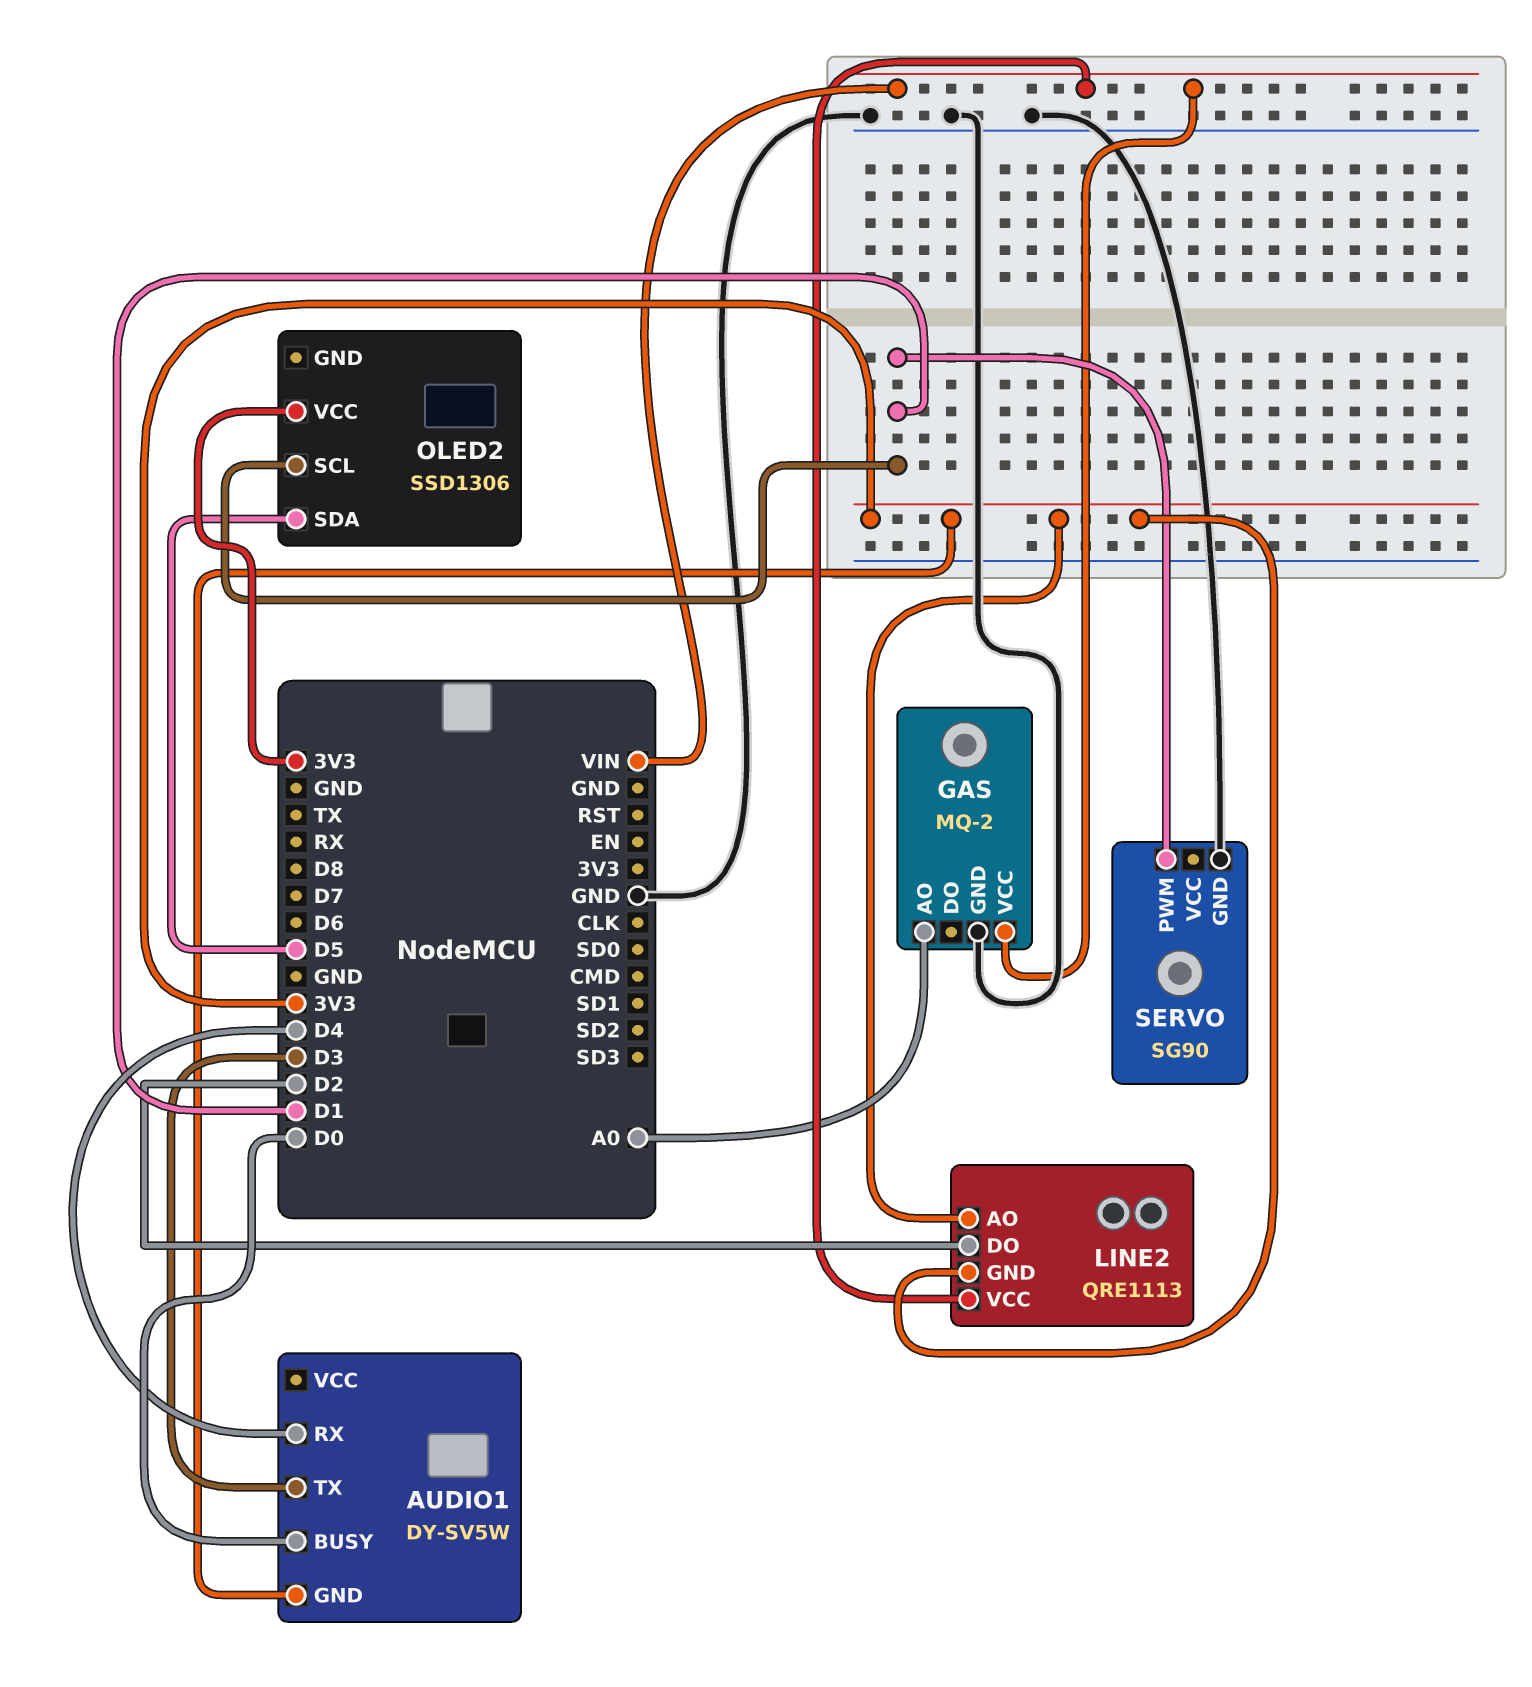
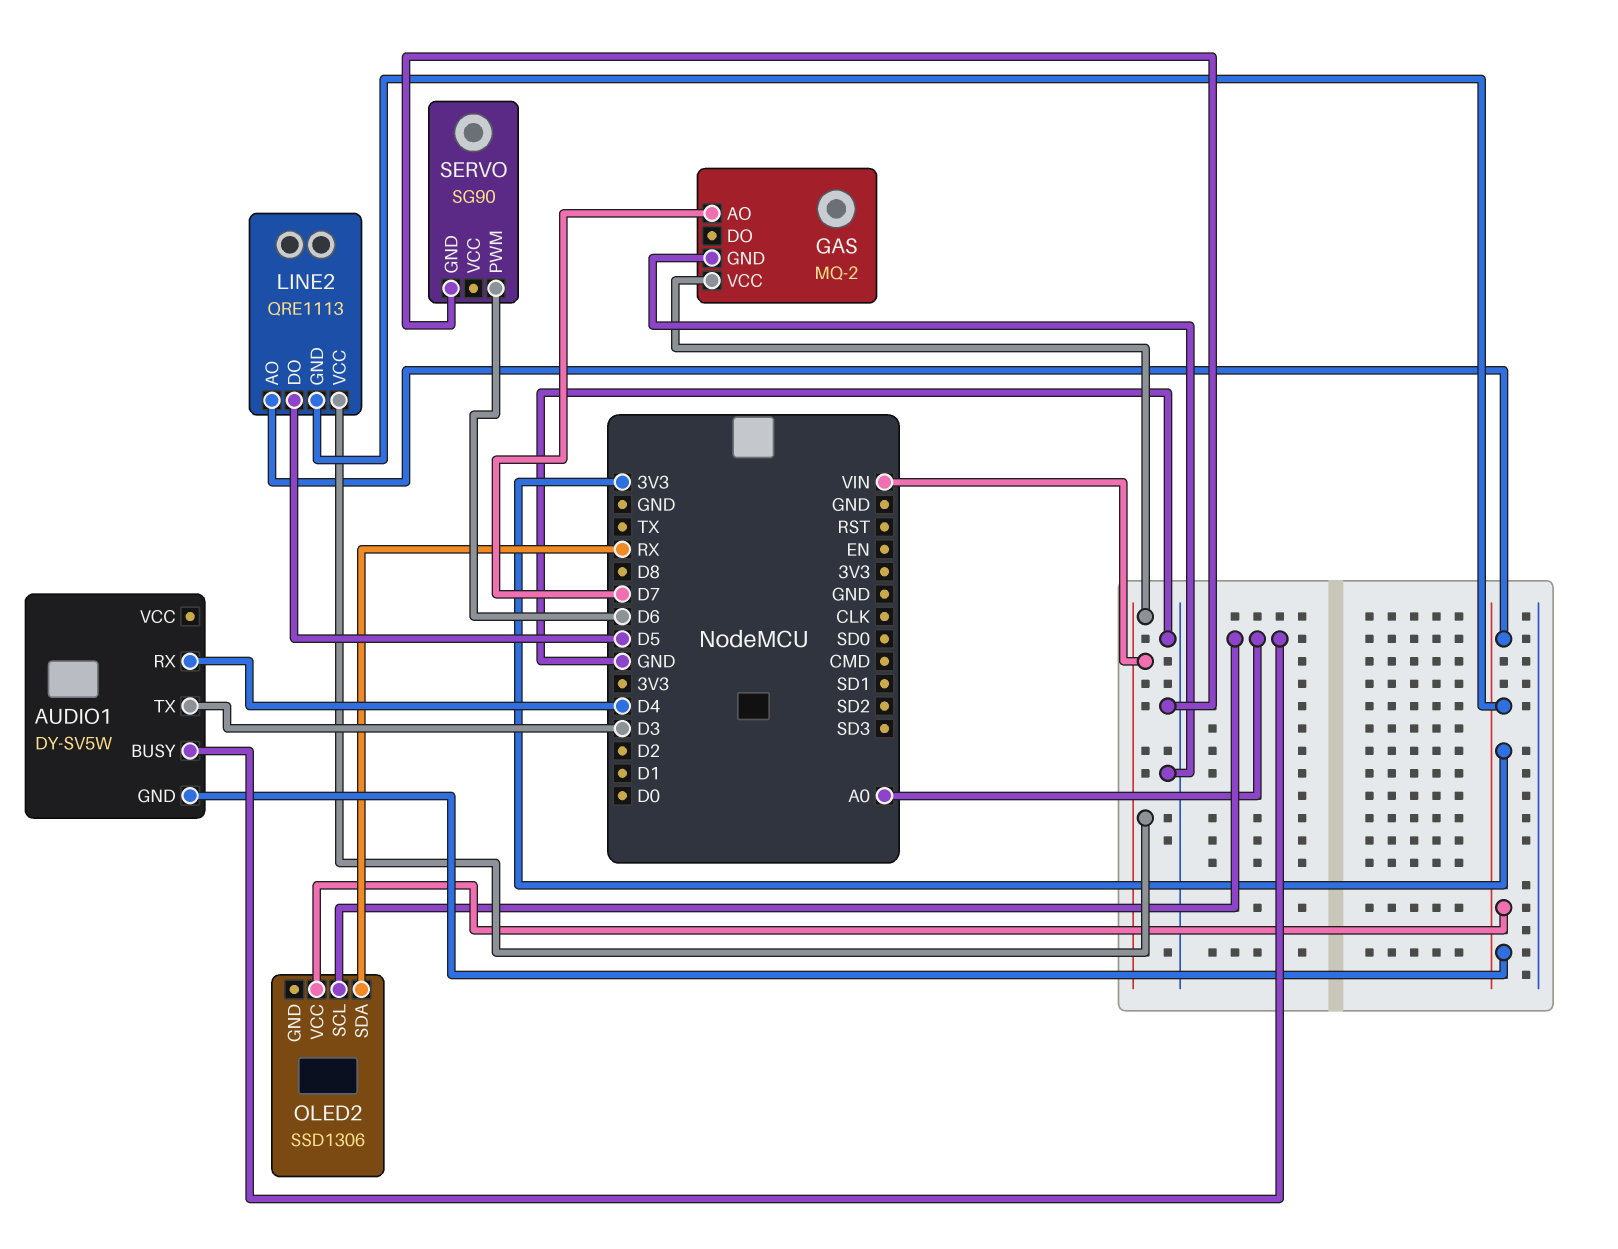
AUDIO1 pin BUSY: D0 -> A0
GAS pin AO: A0 -> D7
LINE2 pin DO: D2 -> D5
OLED2 pin SCL: D1 -> A0
OLED2 pin SDA: D5 -> RX
SERVO pin PWM: D1 -> D6

